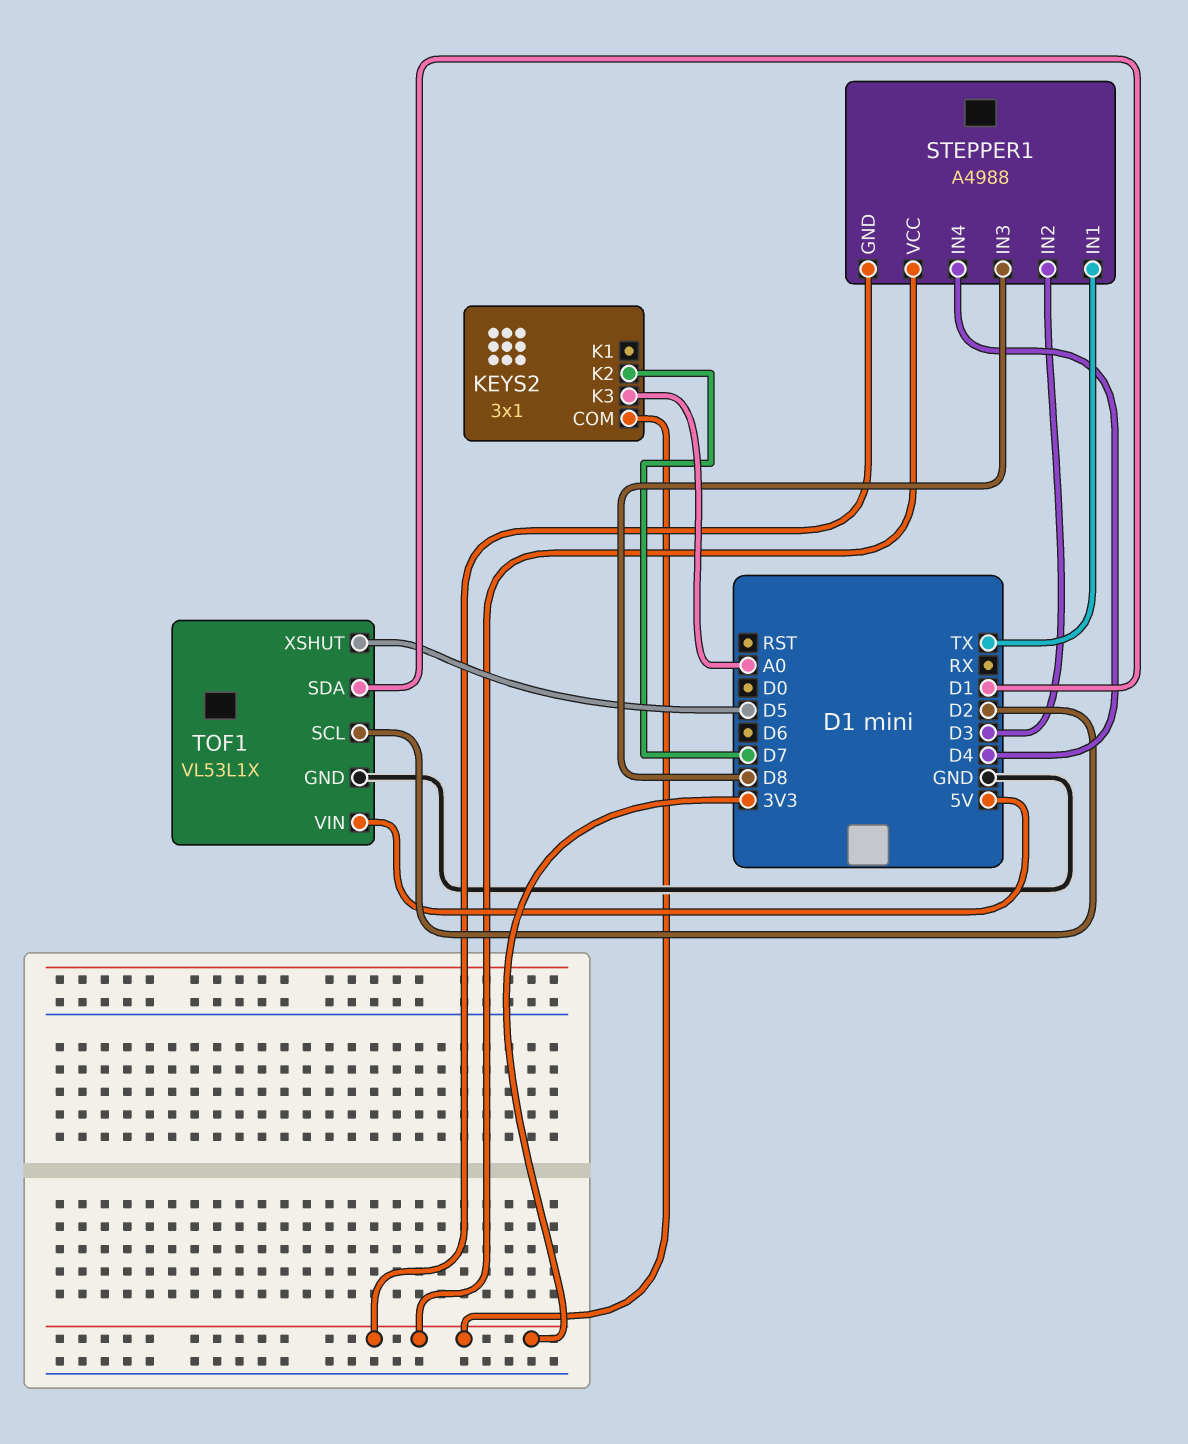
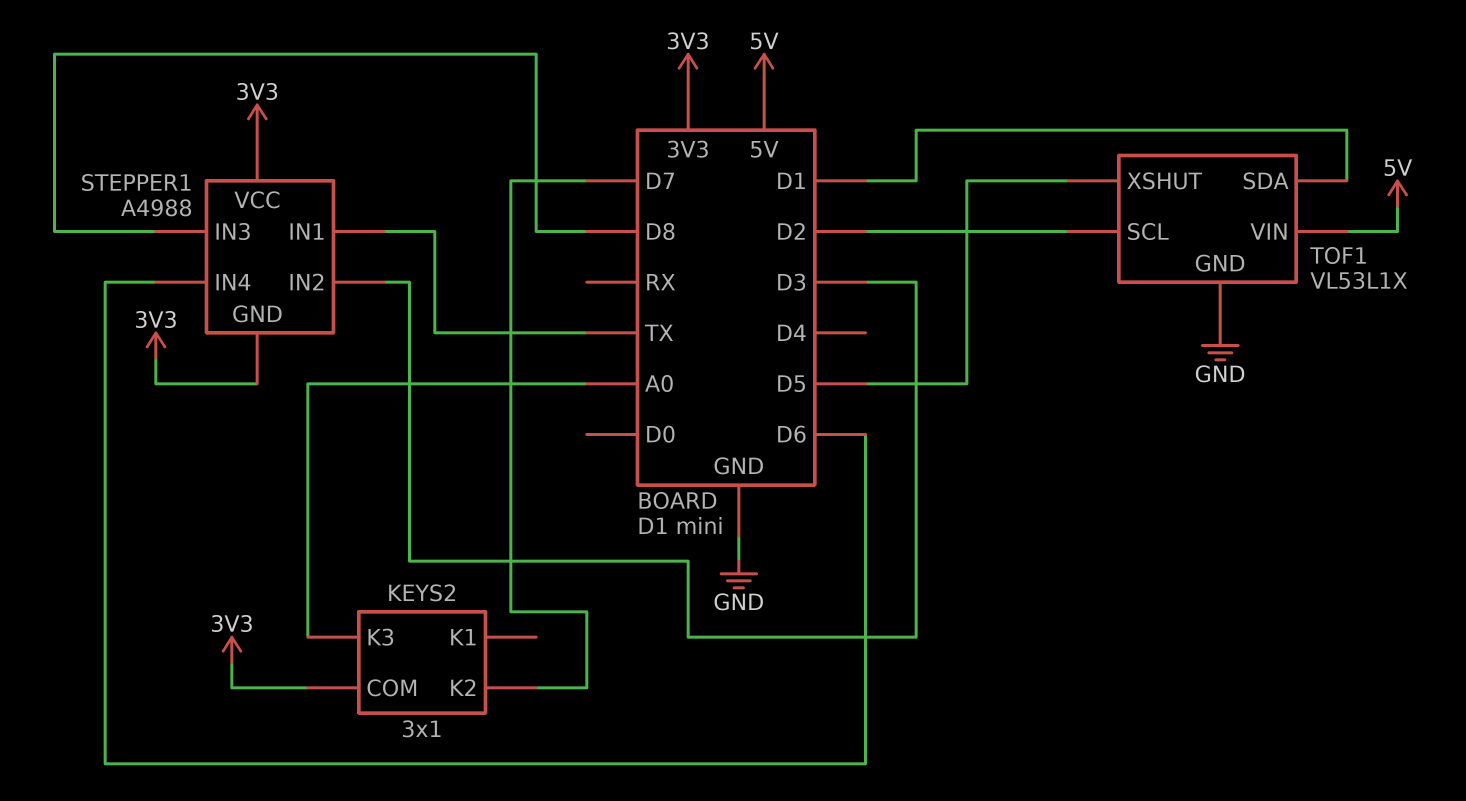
STEPPER1 pin IN4: D4 -> D6

